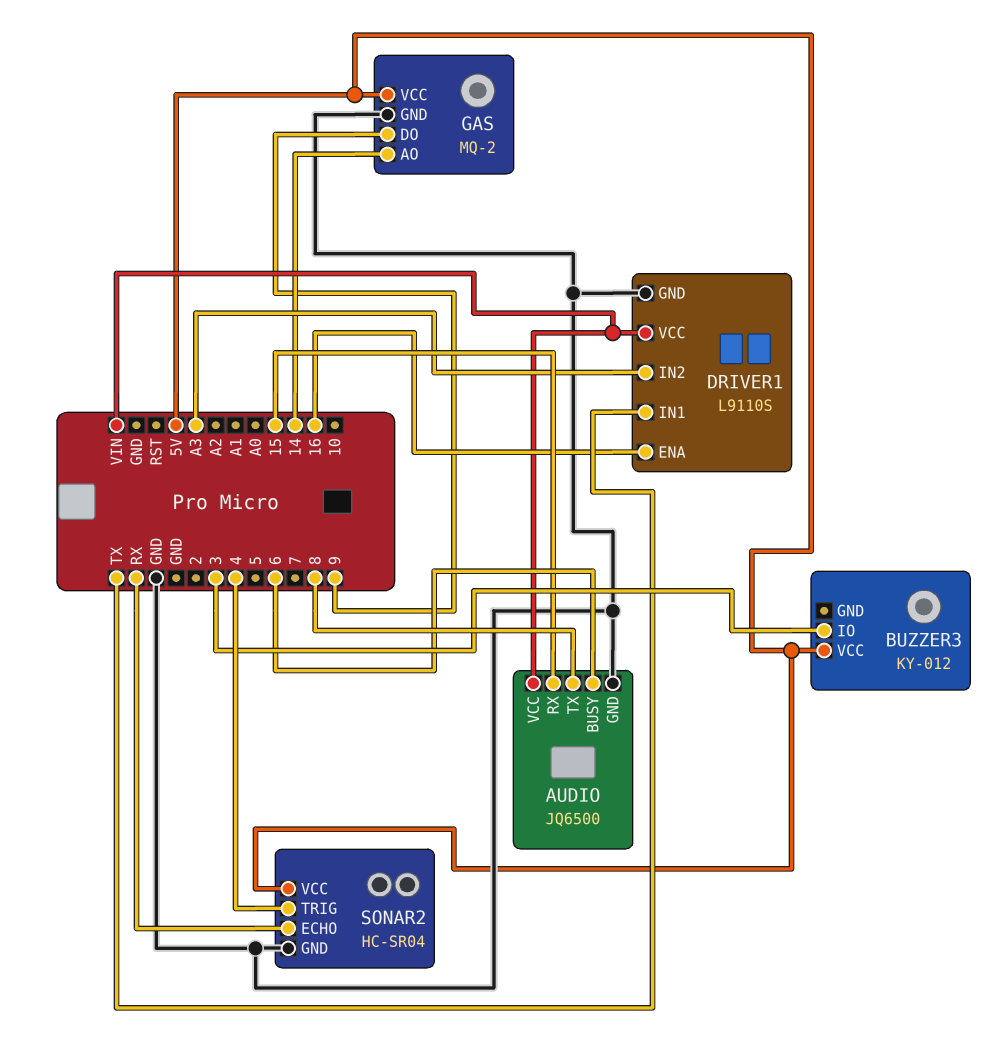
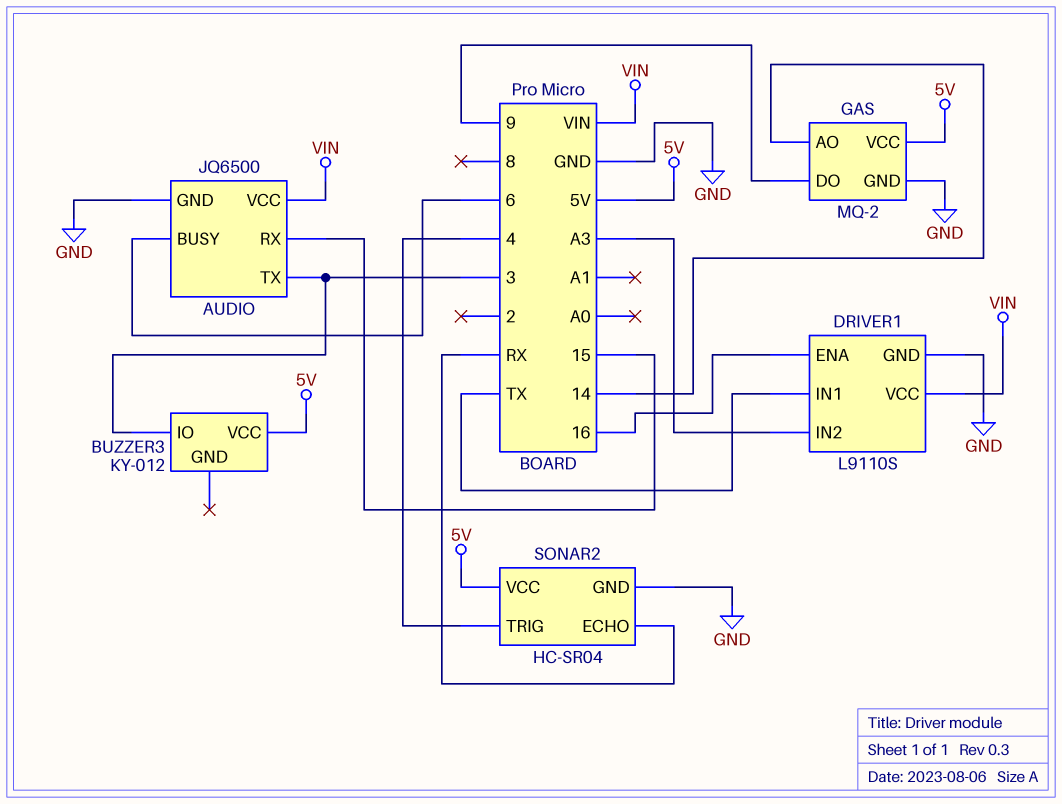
AUDIO pin TX: 8 -> 3

